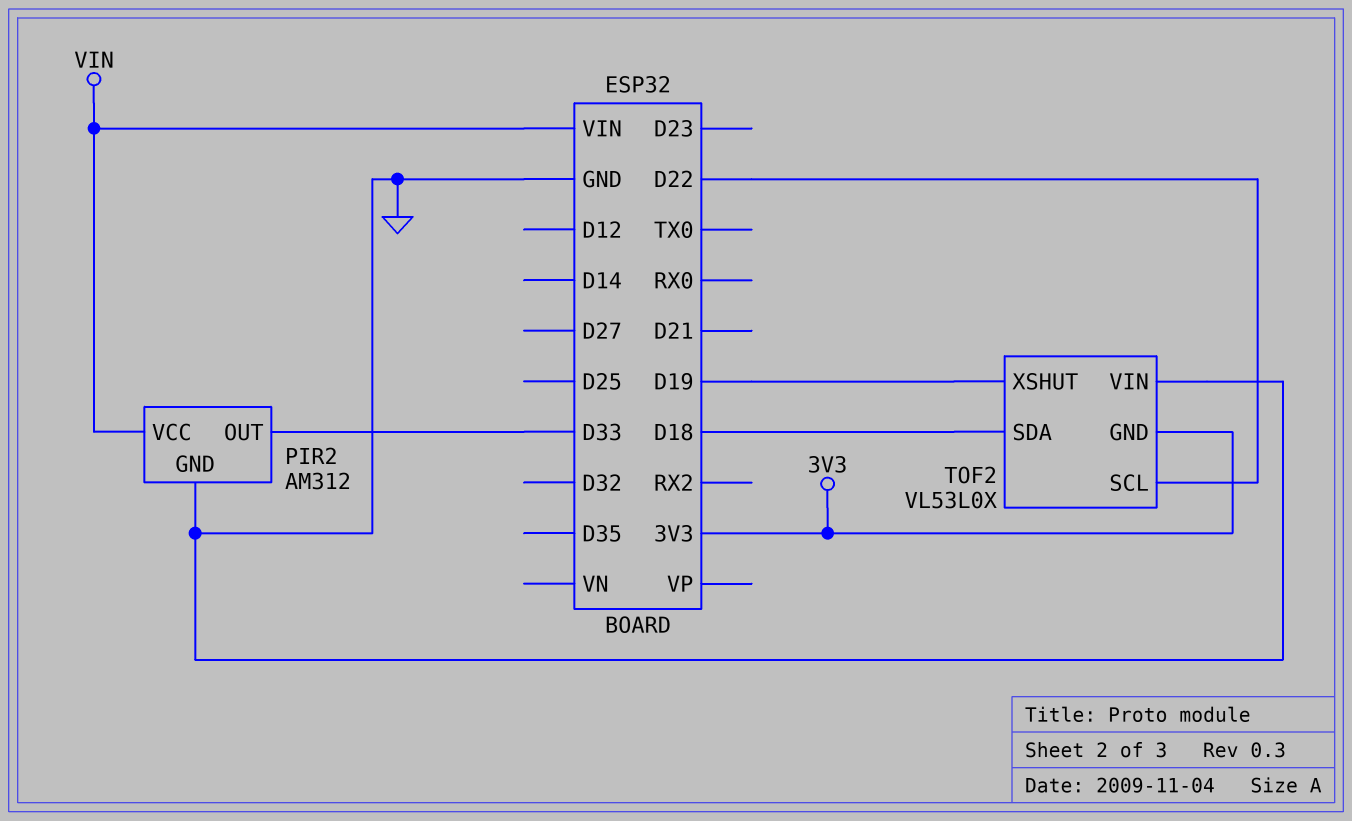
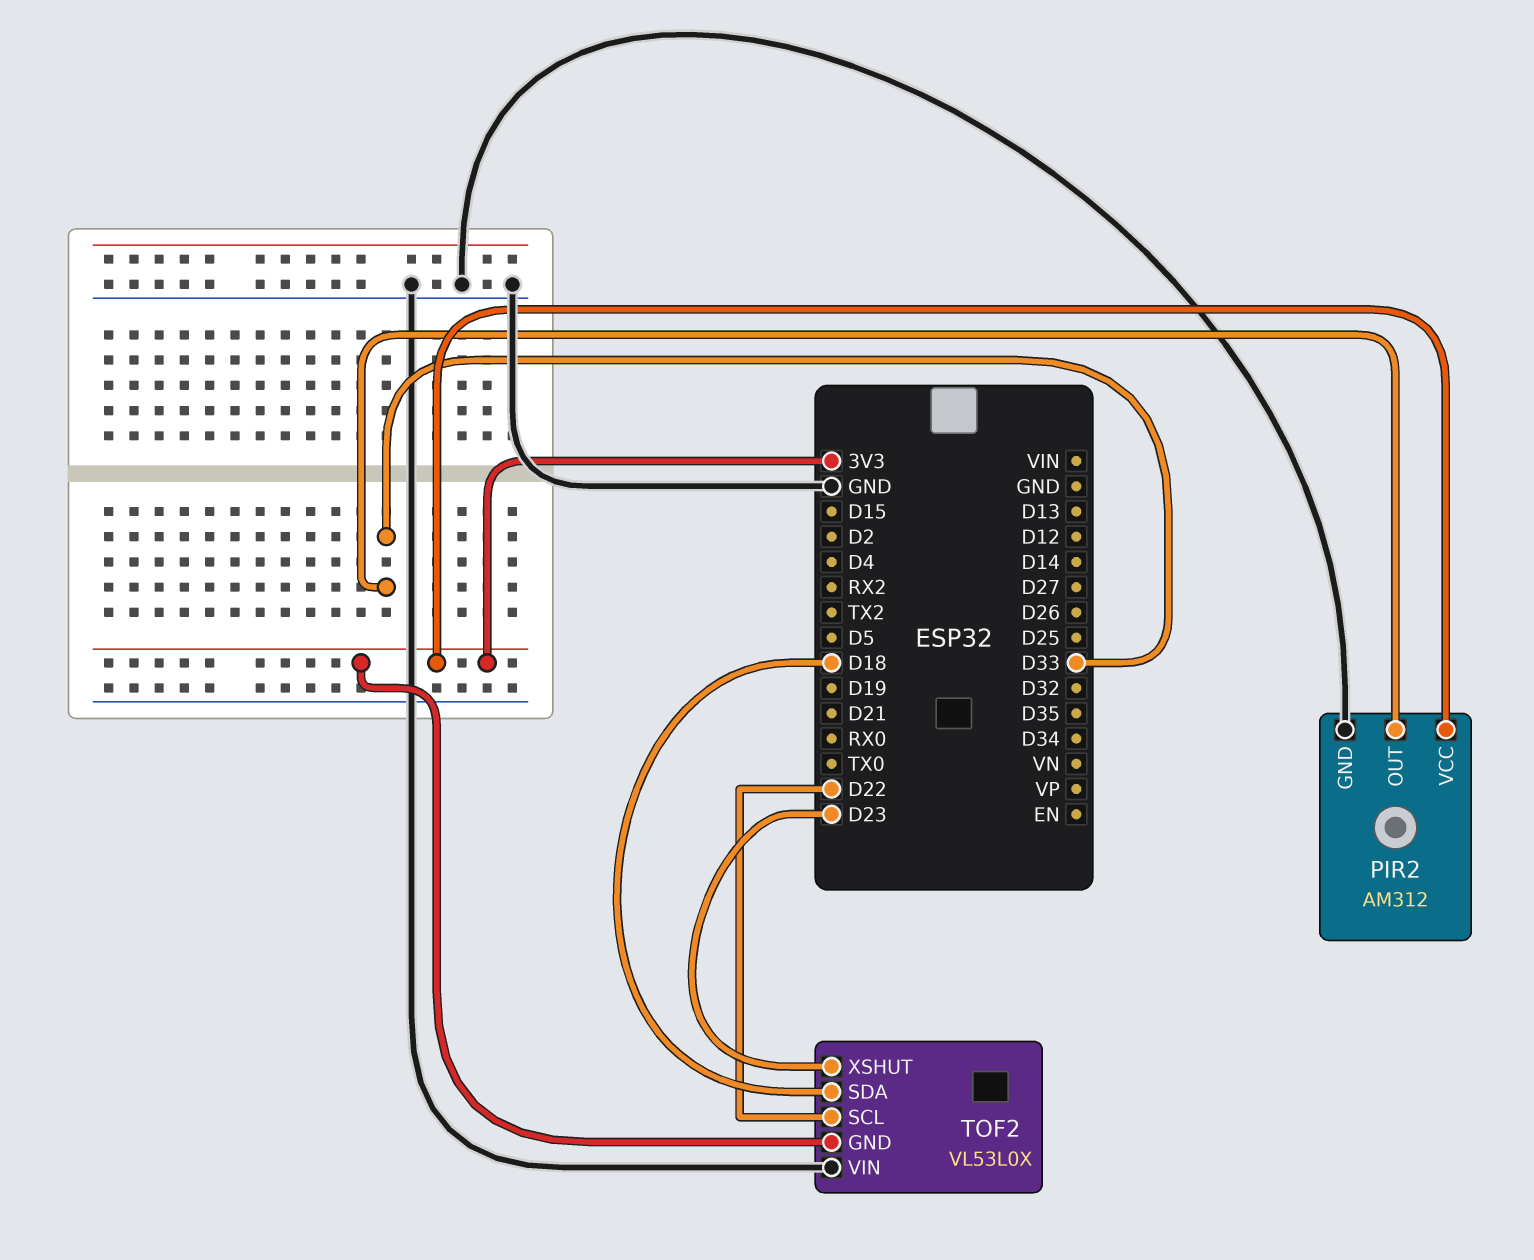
PIR2 pin VCC: VIN -> 3V3
TOF2 pin XSHUT: D19 -> D23

